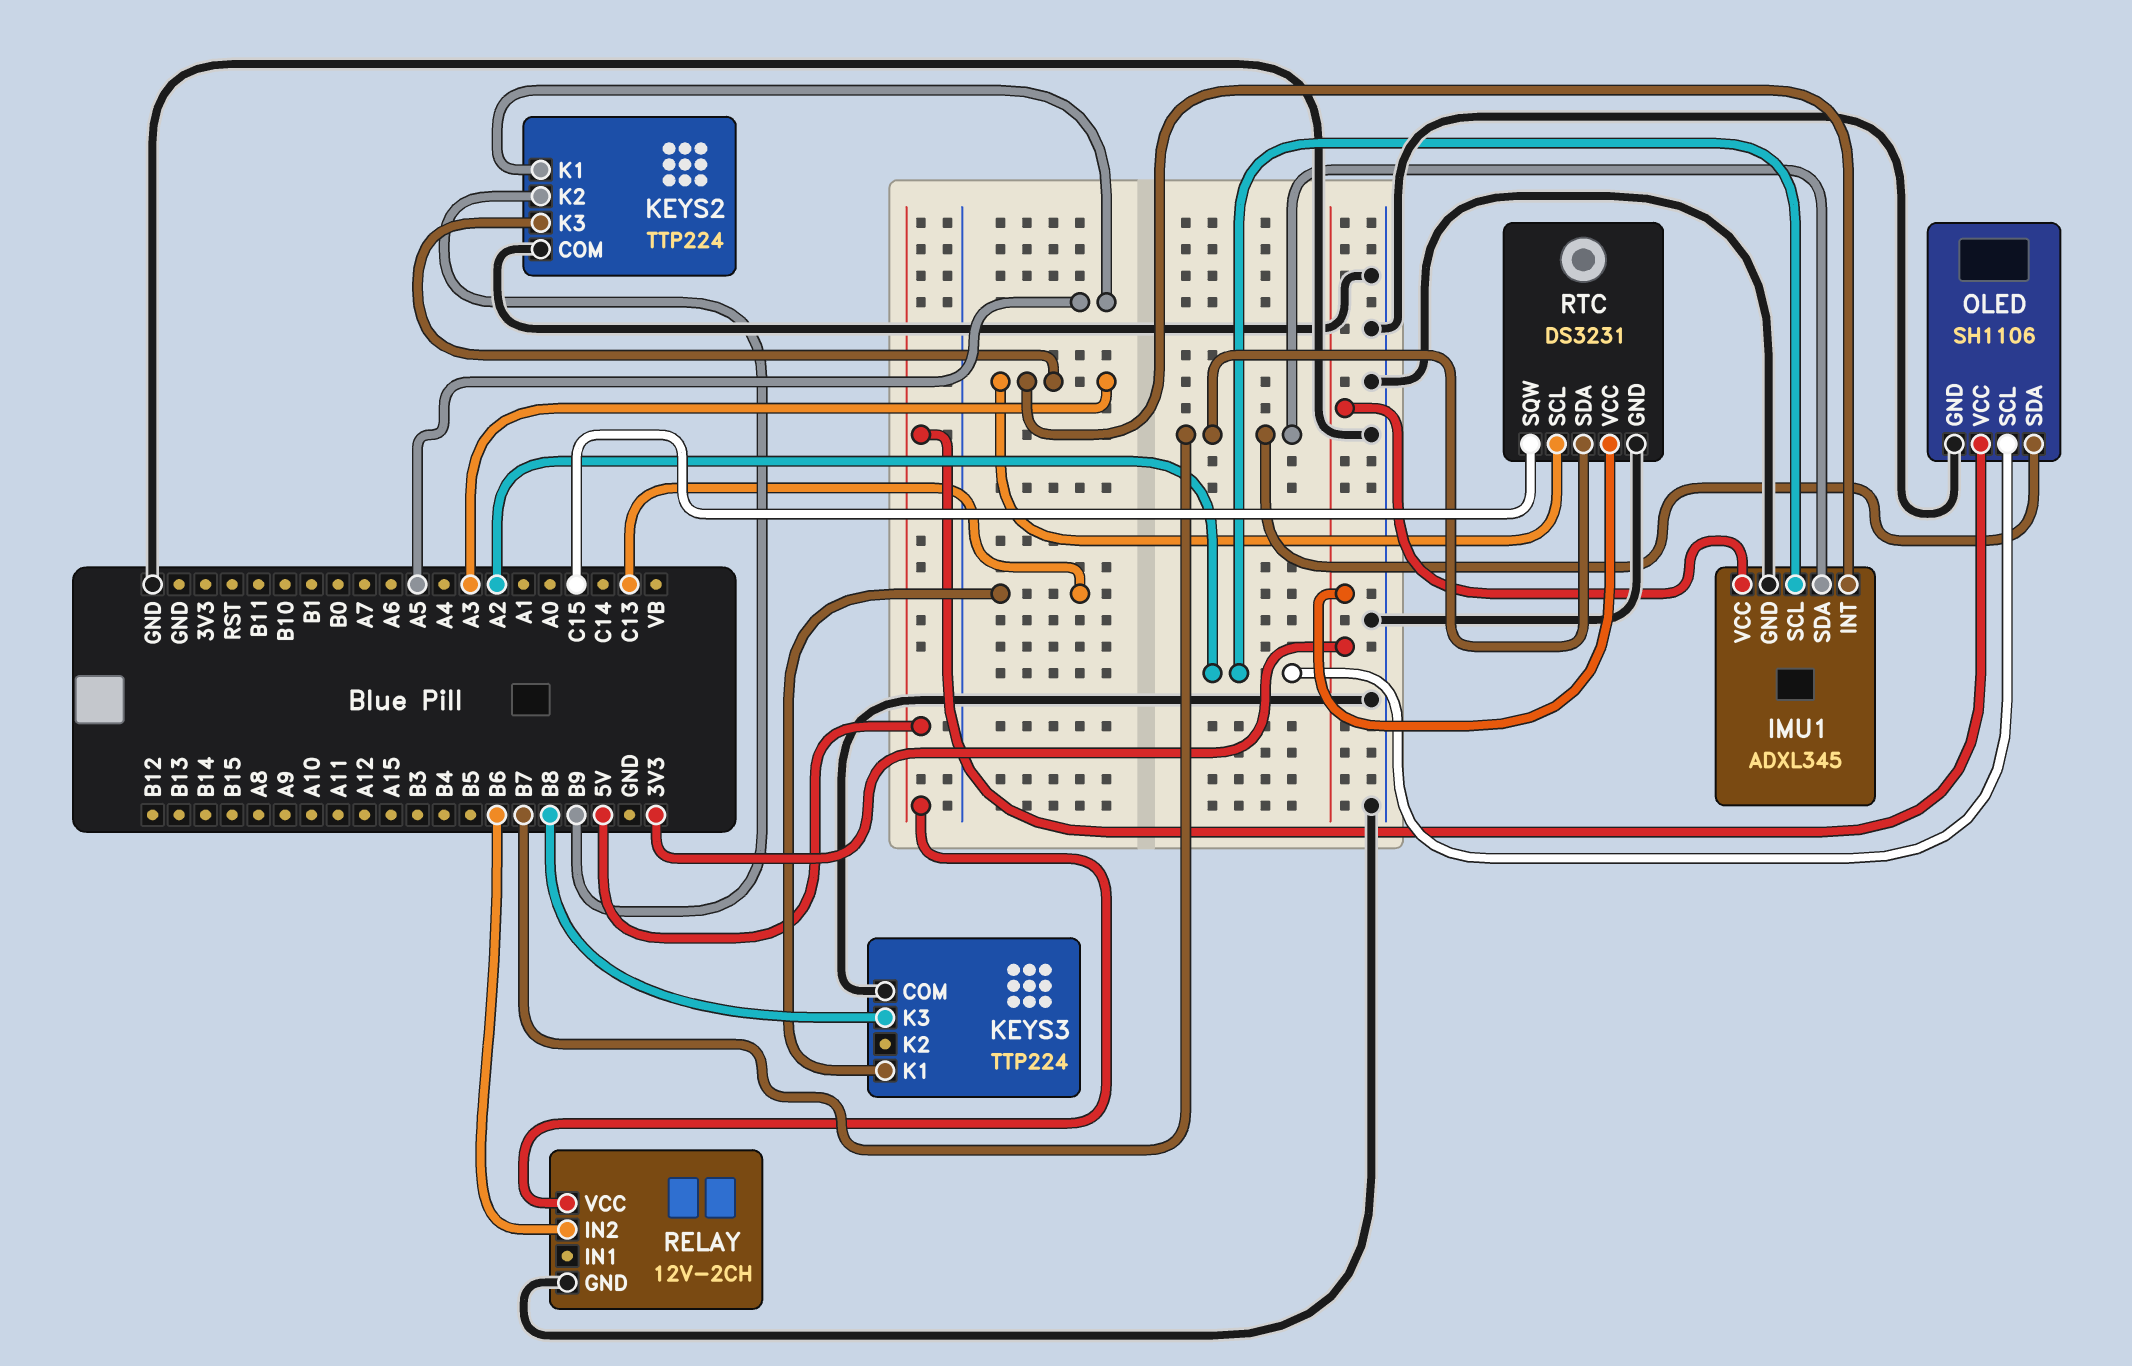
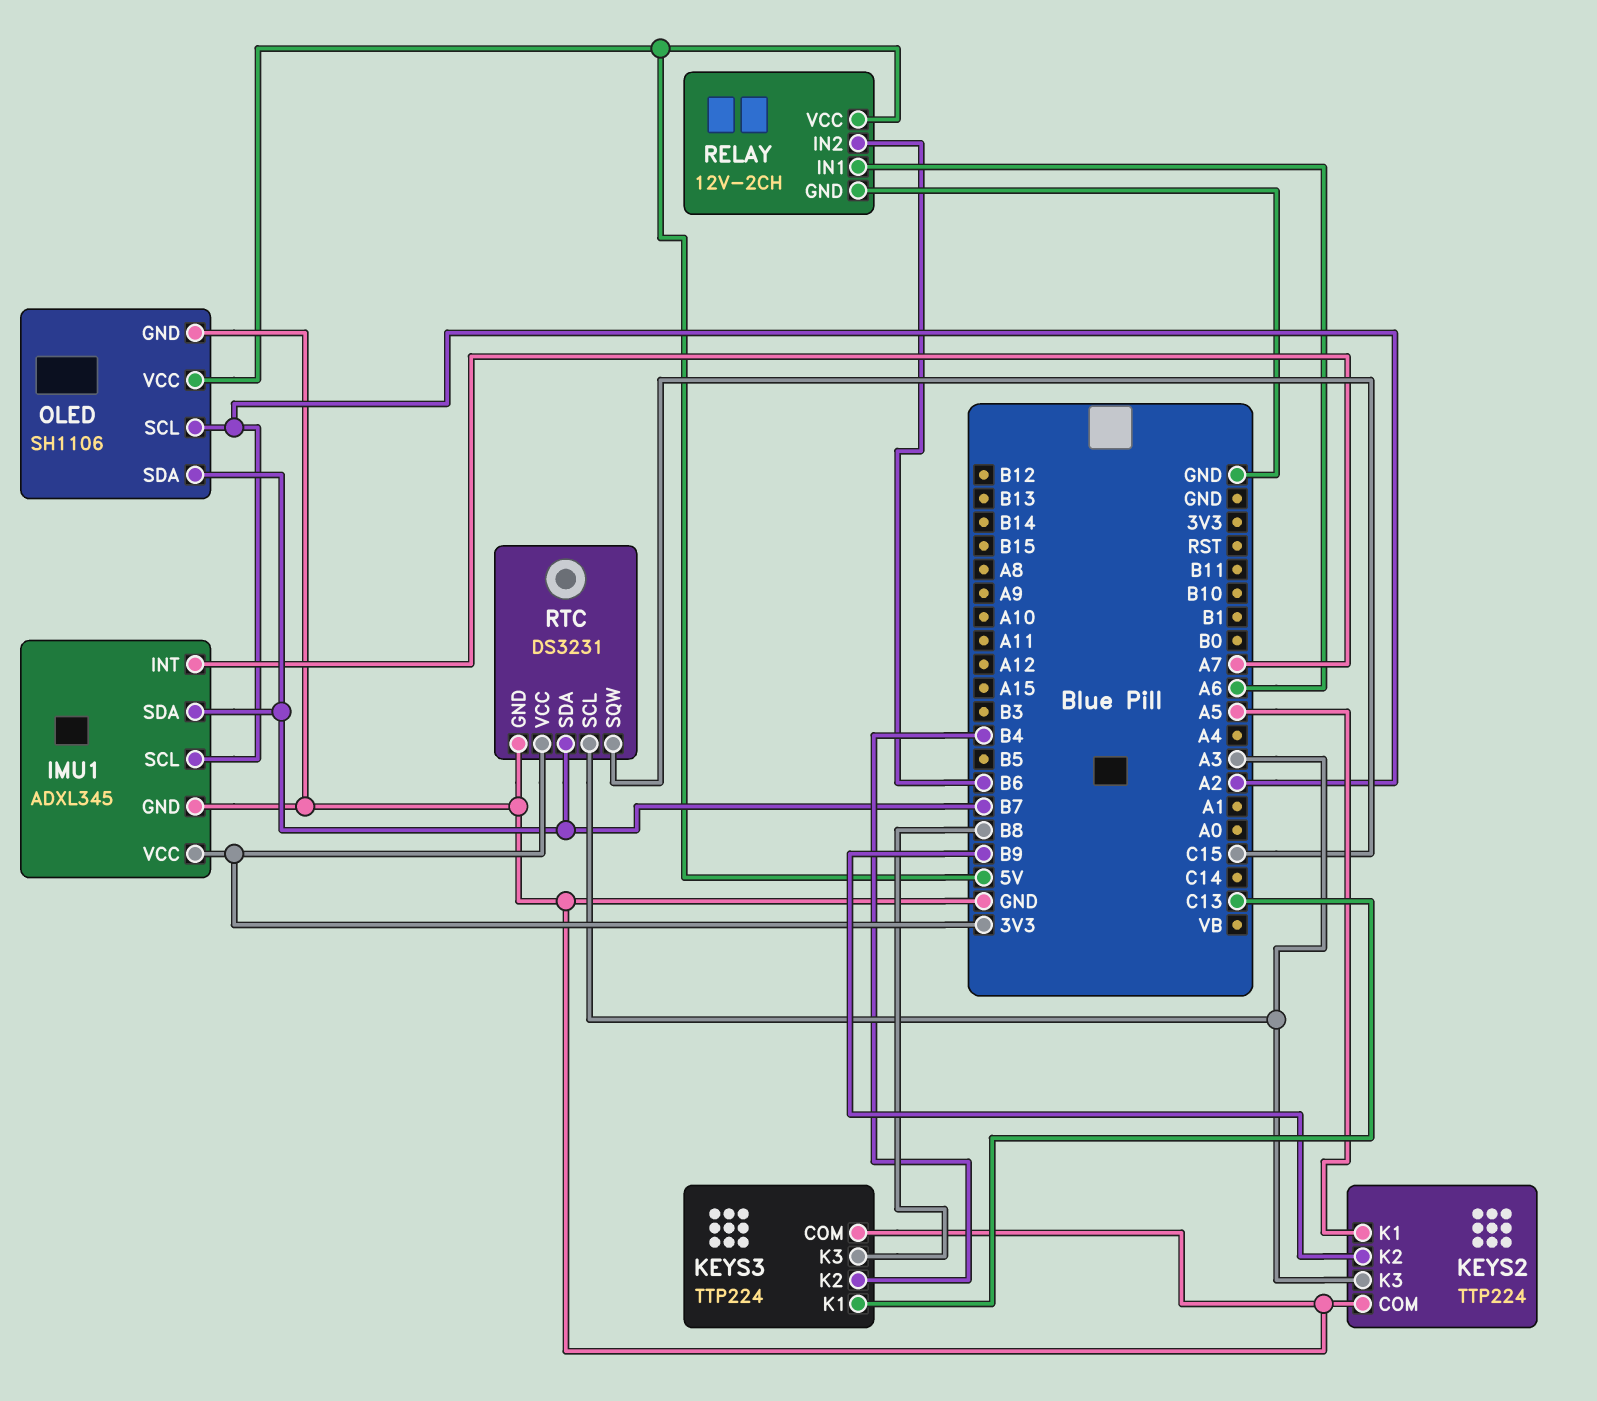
IMU1 pin INT: A3 -> A7
KEYS3 pin K2: none -> B4
RELAY pin IN1: none -> A6

